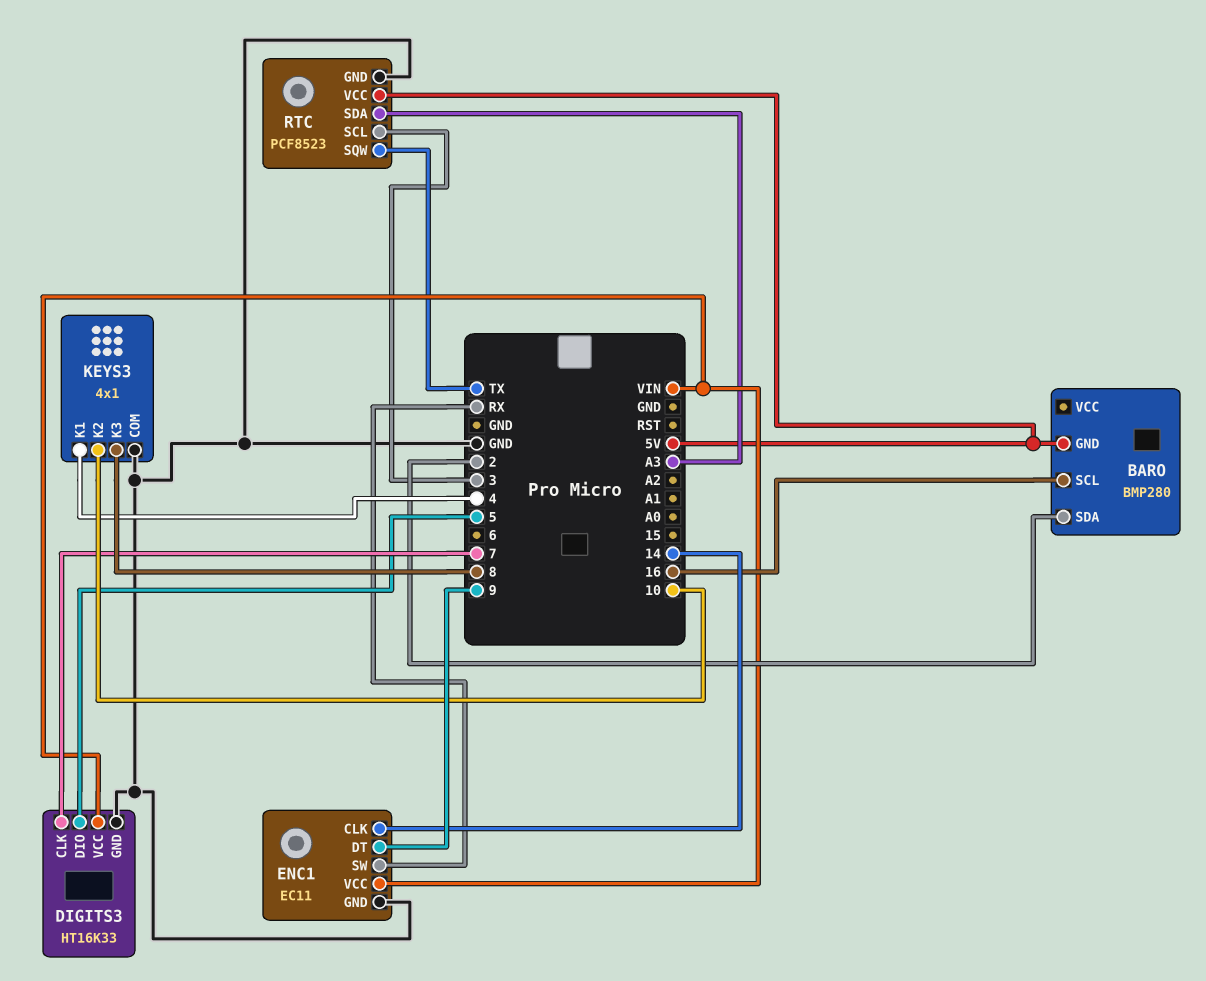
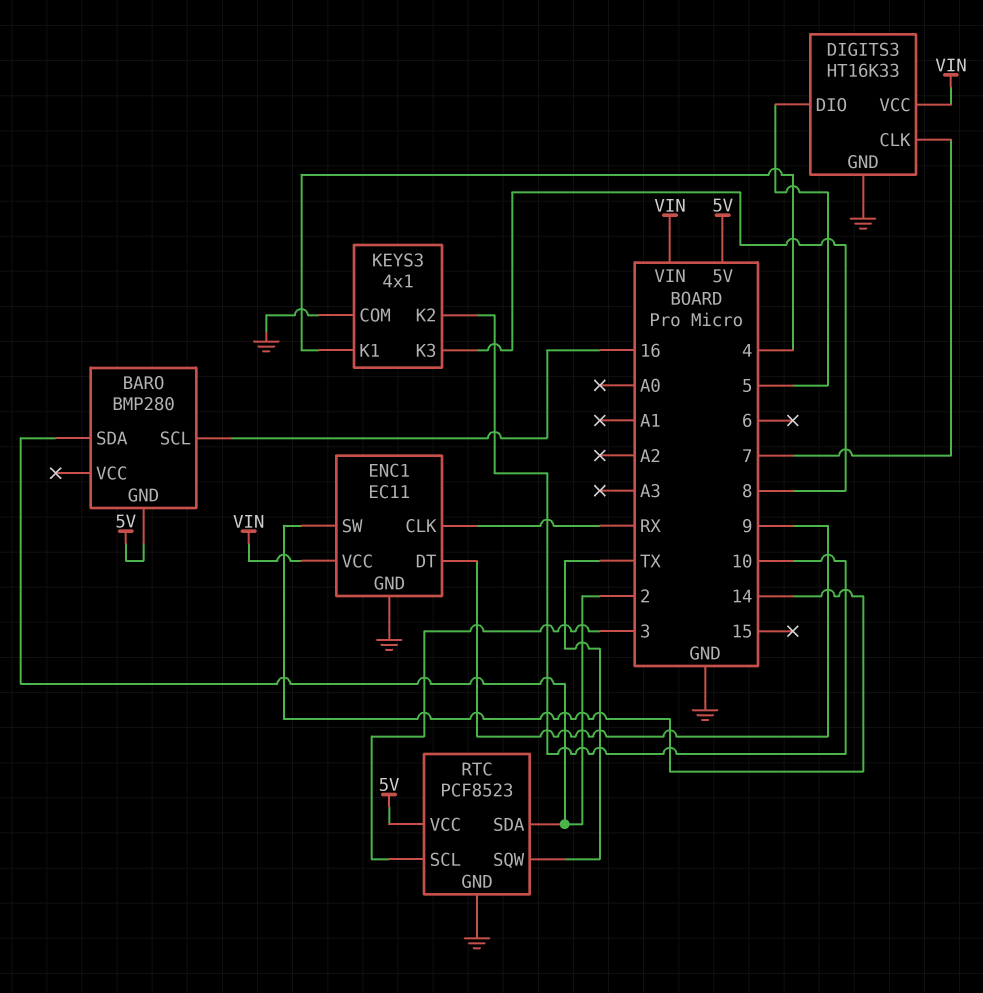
ENC1 pin CLK: 14 -> RX
ENC1 pin SW: RX -> 14
RTC pin SDA: A3 -> 2

